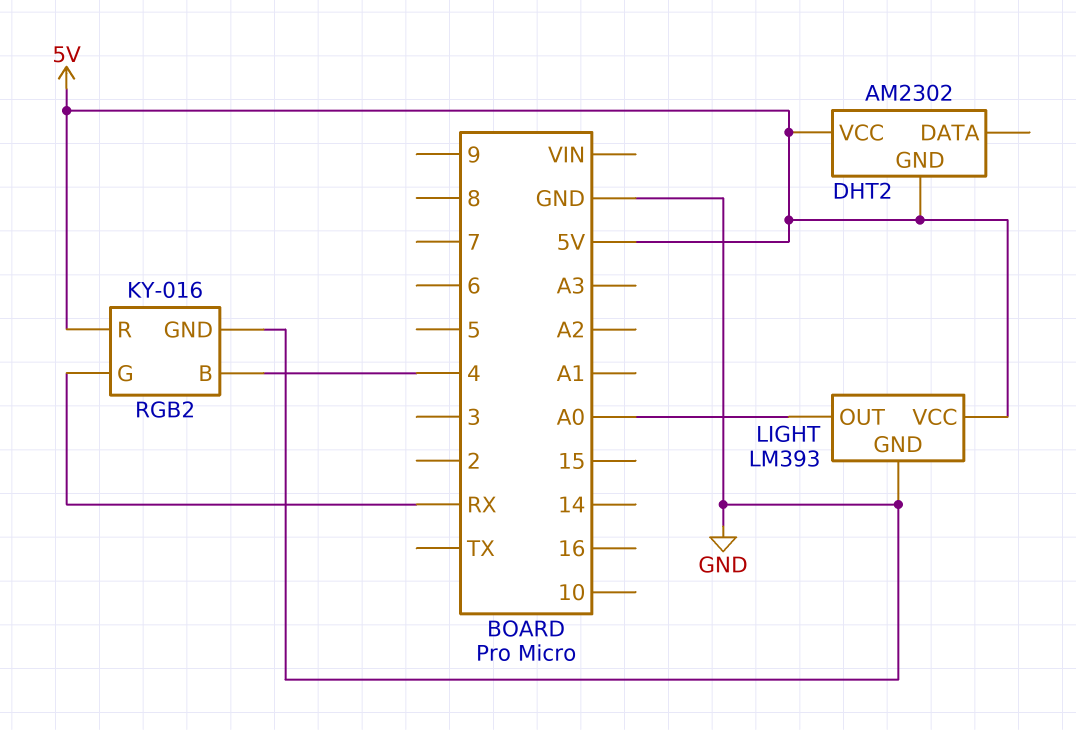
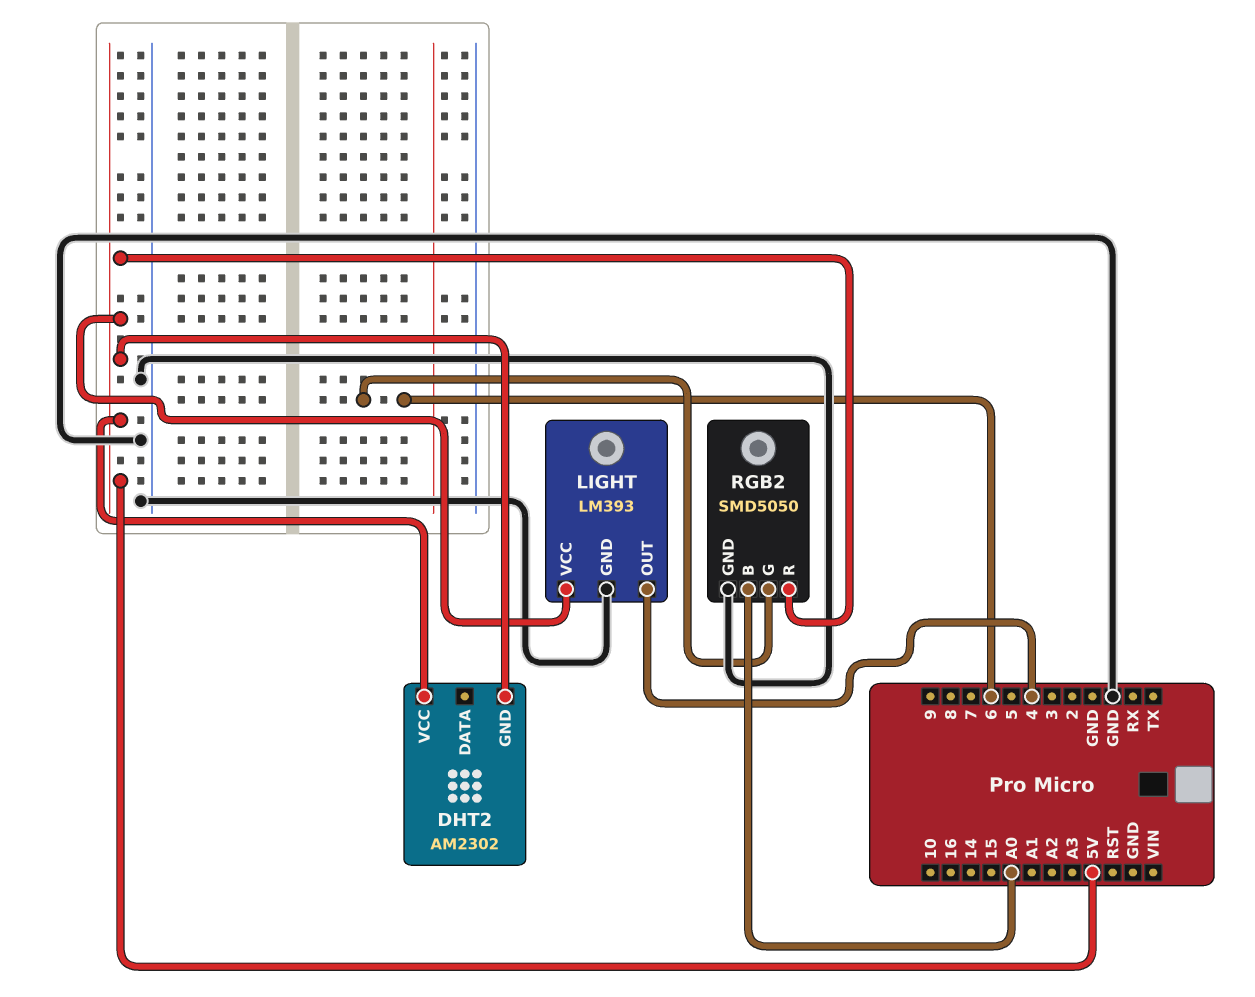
LIGHT pin OUT: A0 -> 4
RGB2: KY-016 -> SMD5050
RGB2 pin B: 4 -> A0
RGB2 pin G: RX -> 6

